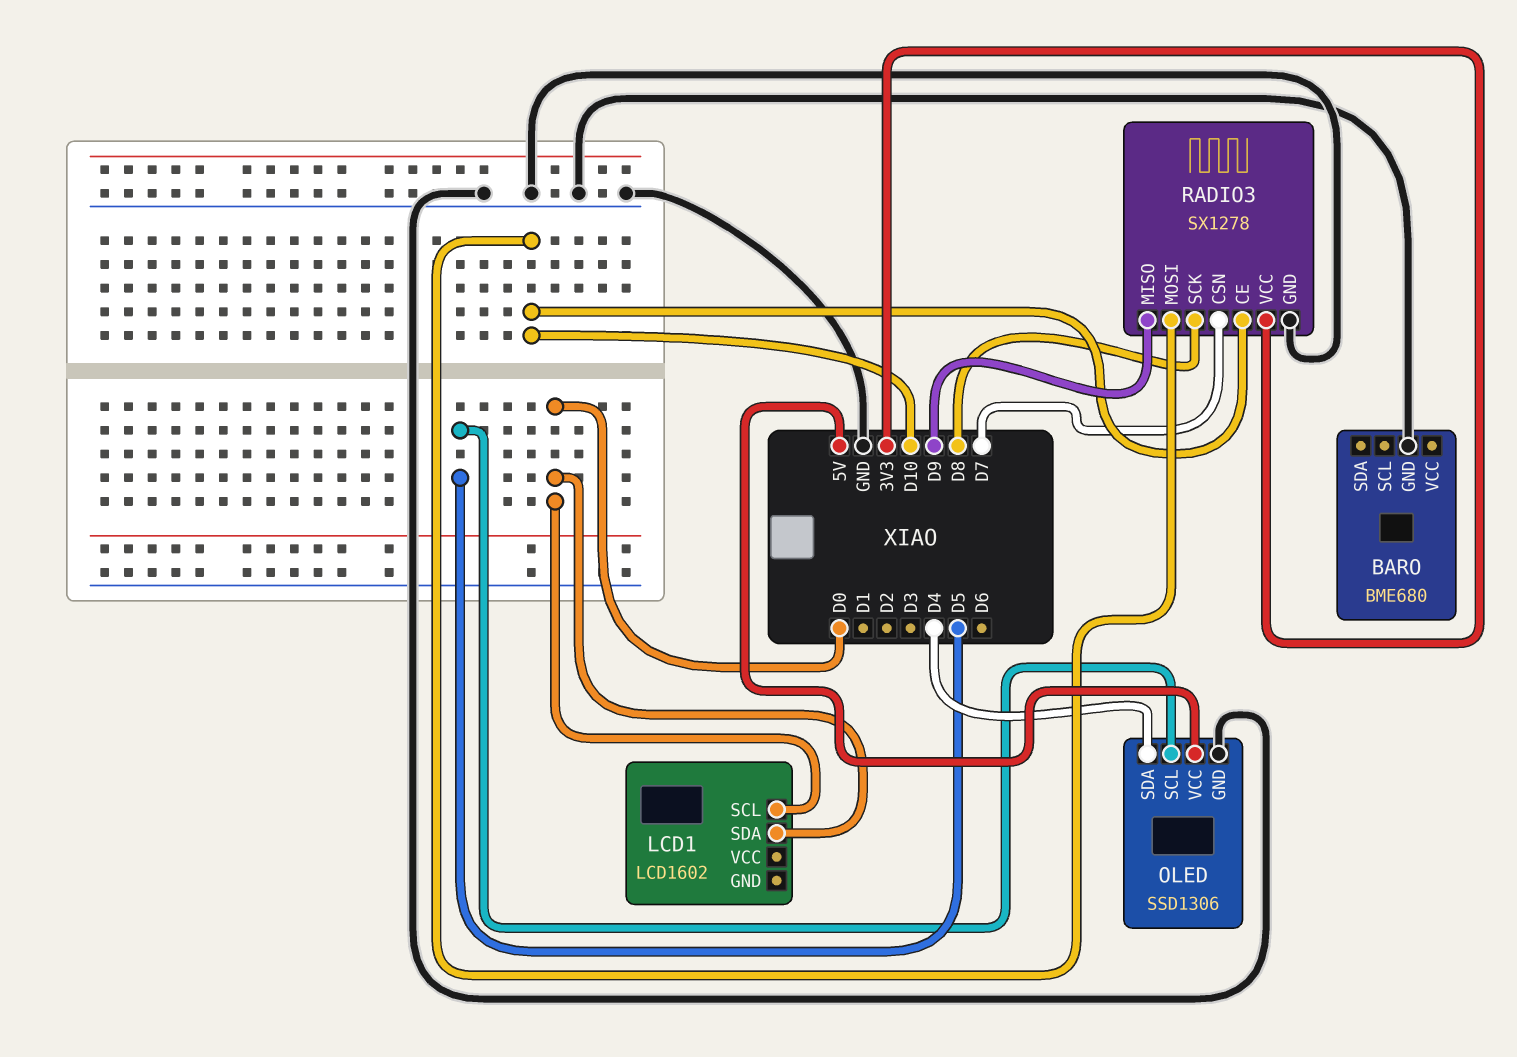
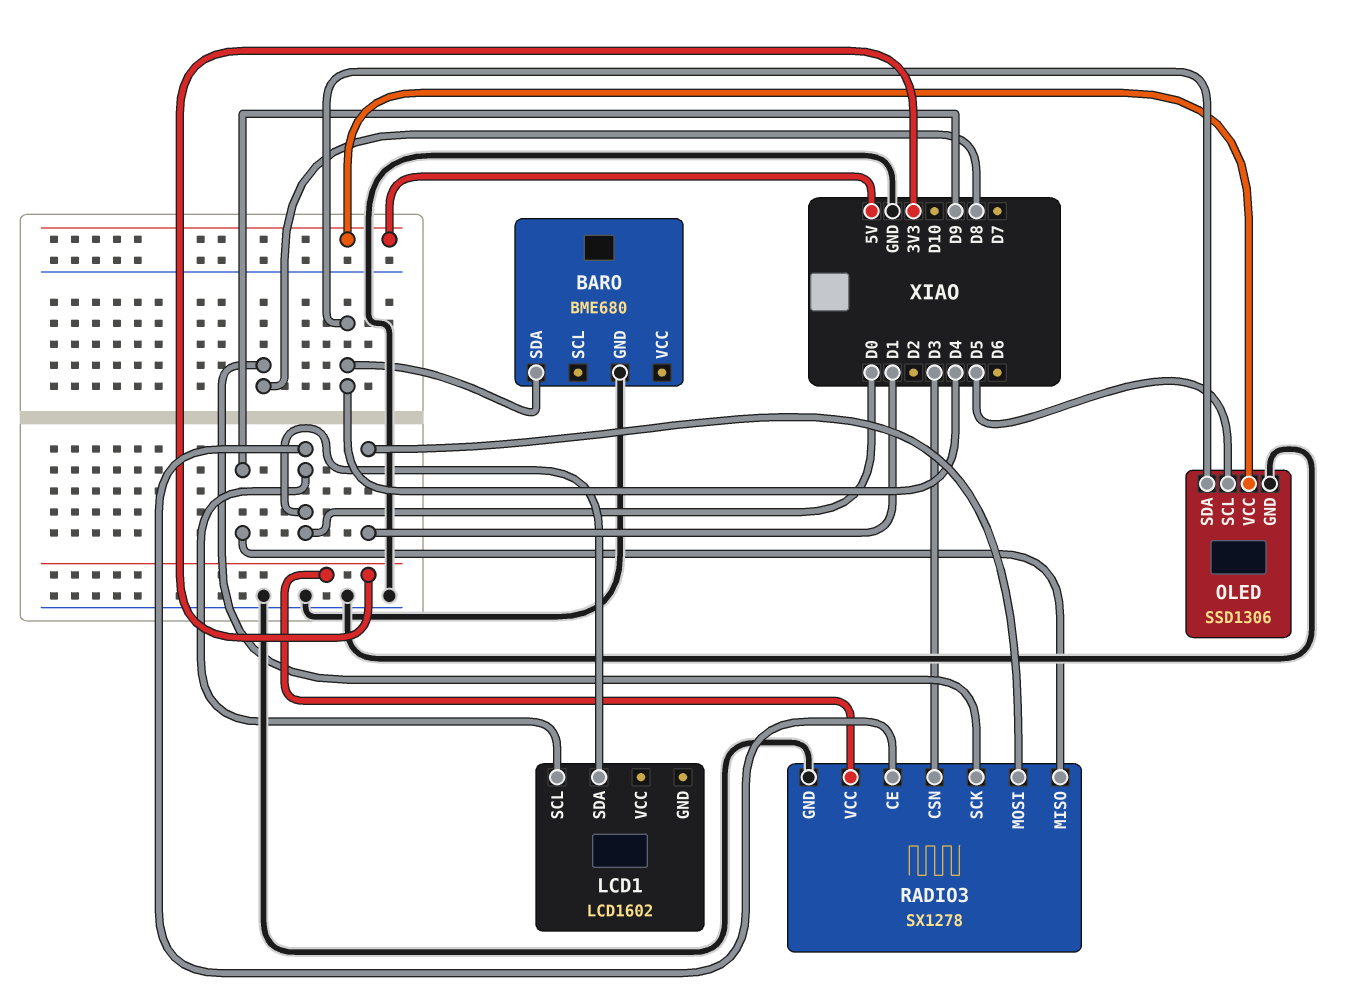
BARO pin SDA: none -> D4
RADIO3 pin CE: D10 -> D0
RADIO3 pin CSN: D7 -> D3
RADIO3 pin MOSI: D10 -> D1

